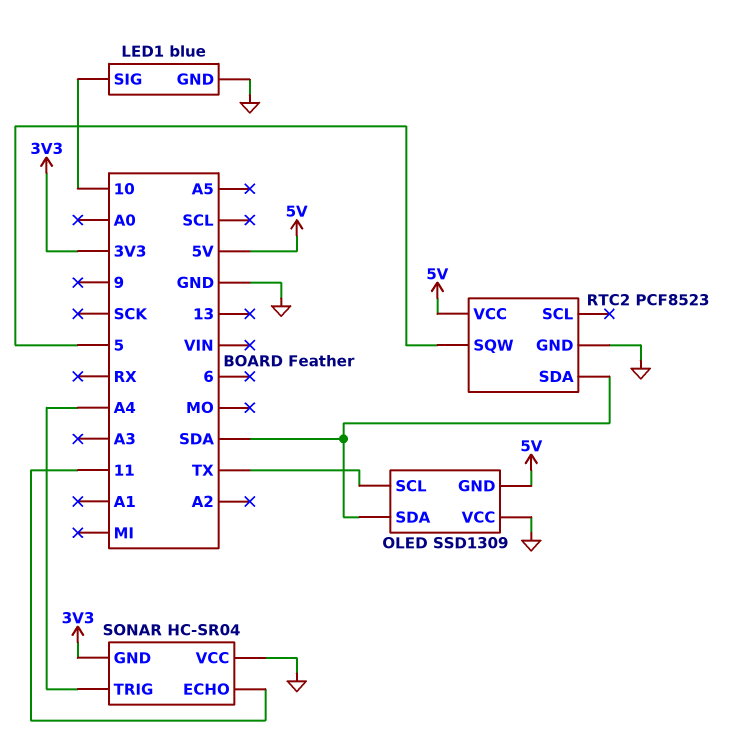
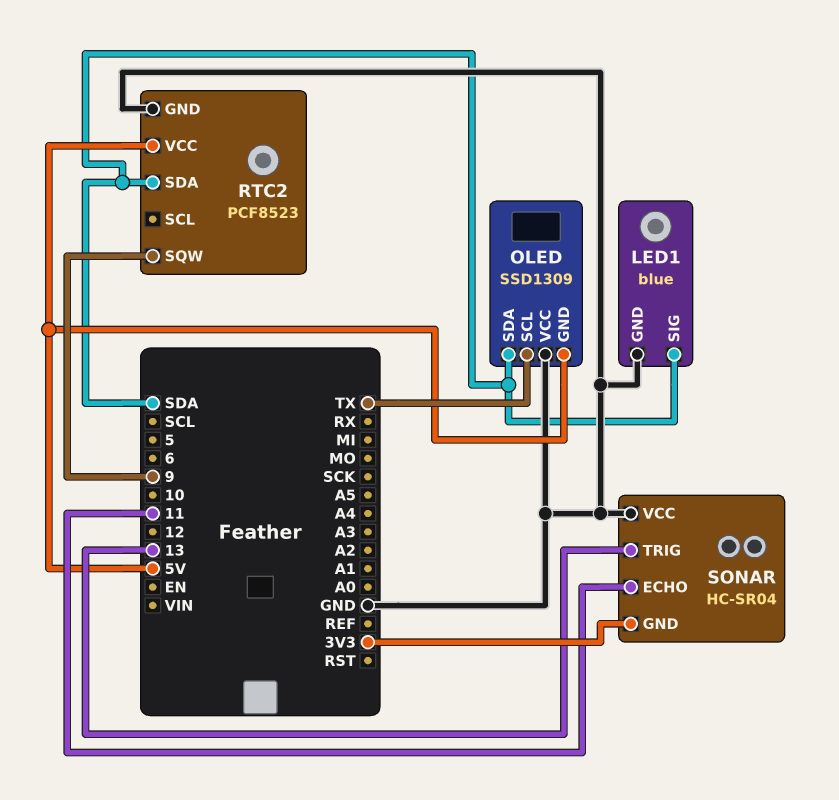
LED1 pin SIG: 10 -> SDA
RTC2 pin SQW: 5 -> 9
SONAR pin TRIG: A4 -> 13

